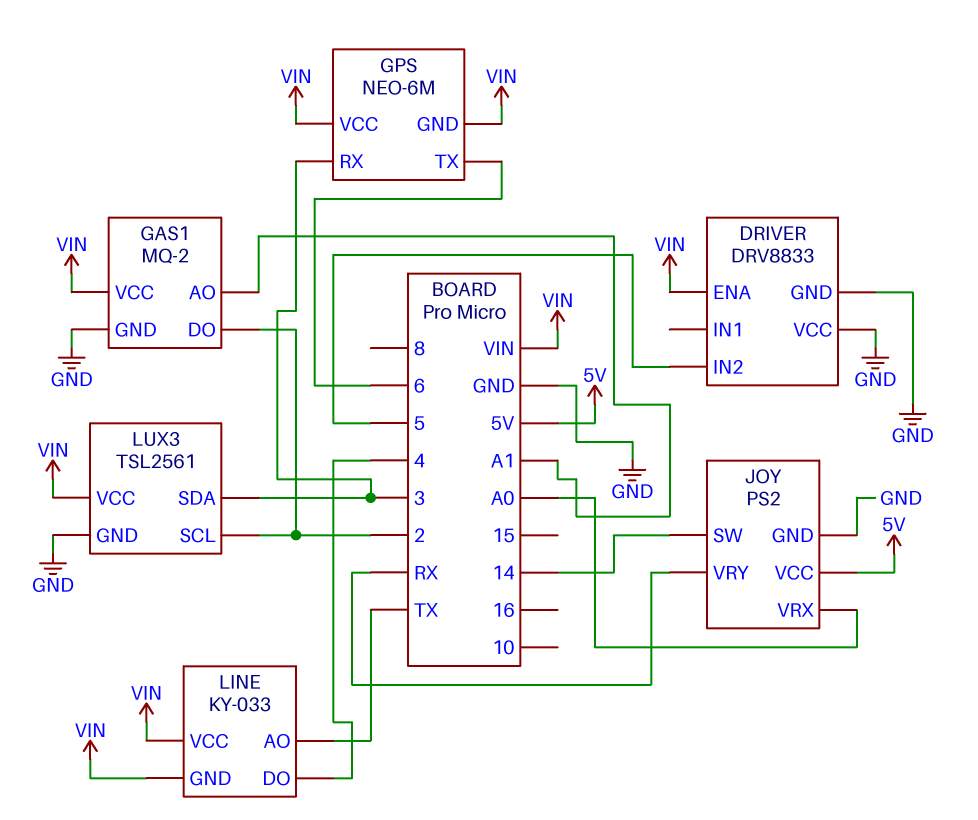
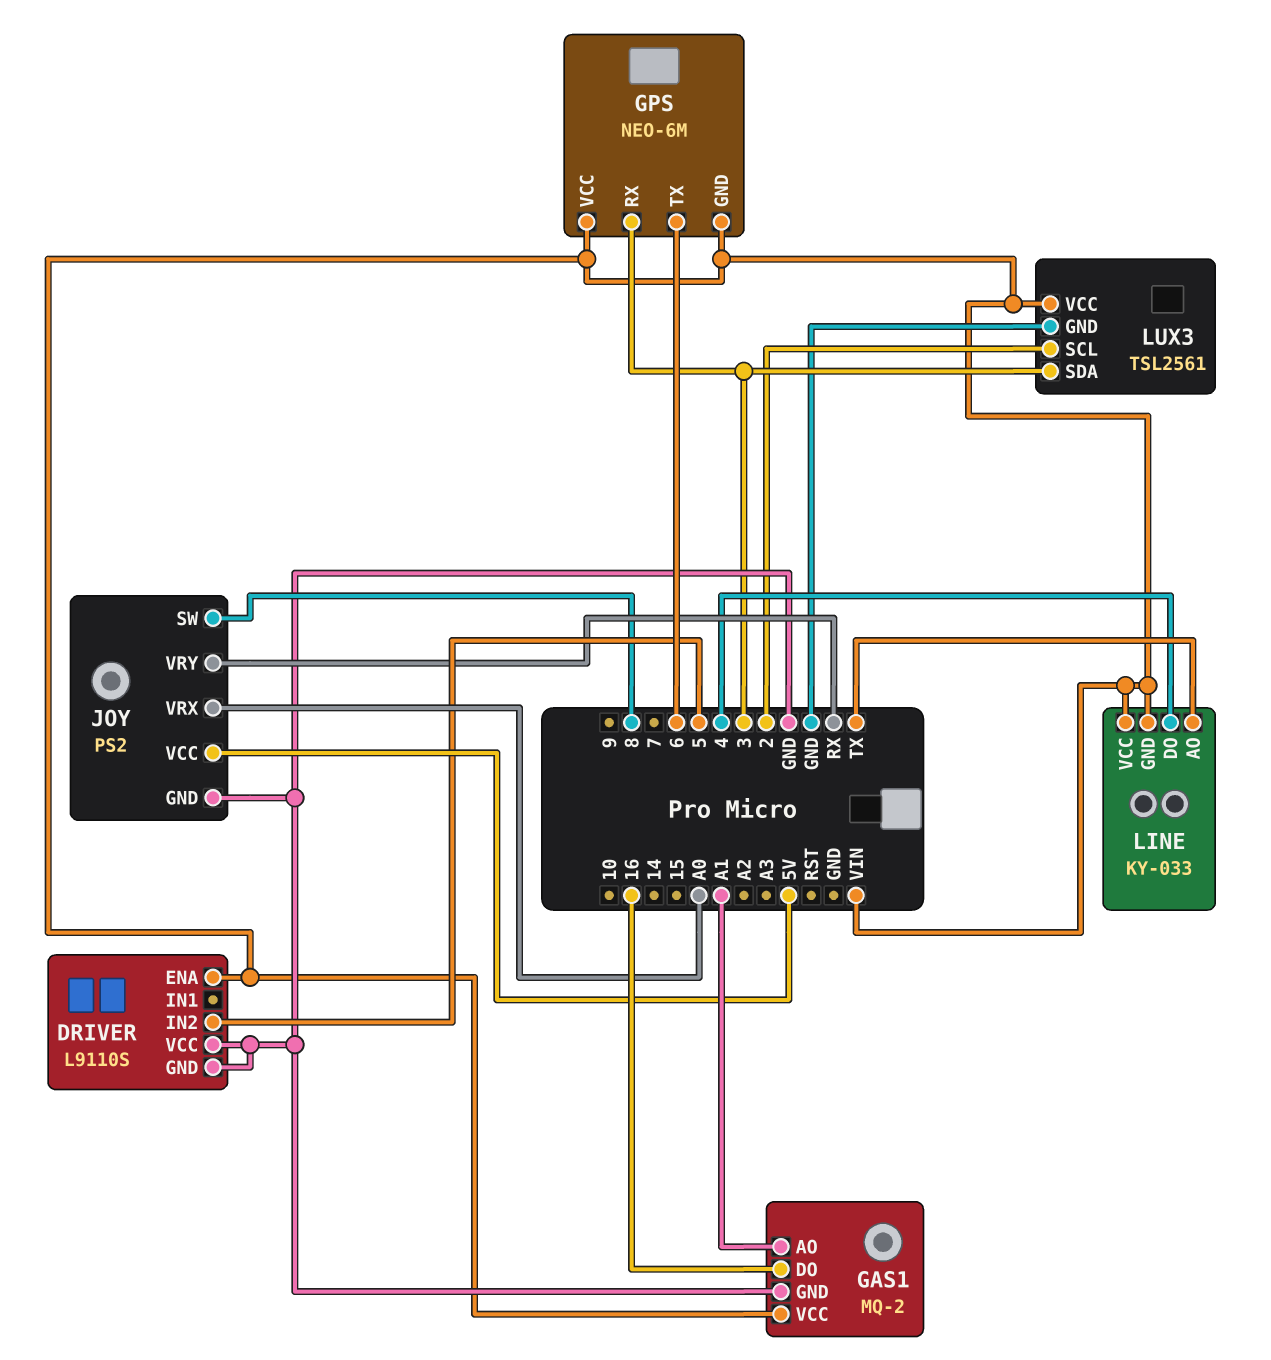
DRIVER: DRV8833 -> L9110S
GAS1 pin DO: 2 -> 16
JOY pin SW: 14 -> 8

